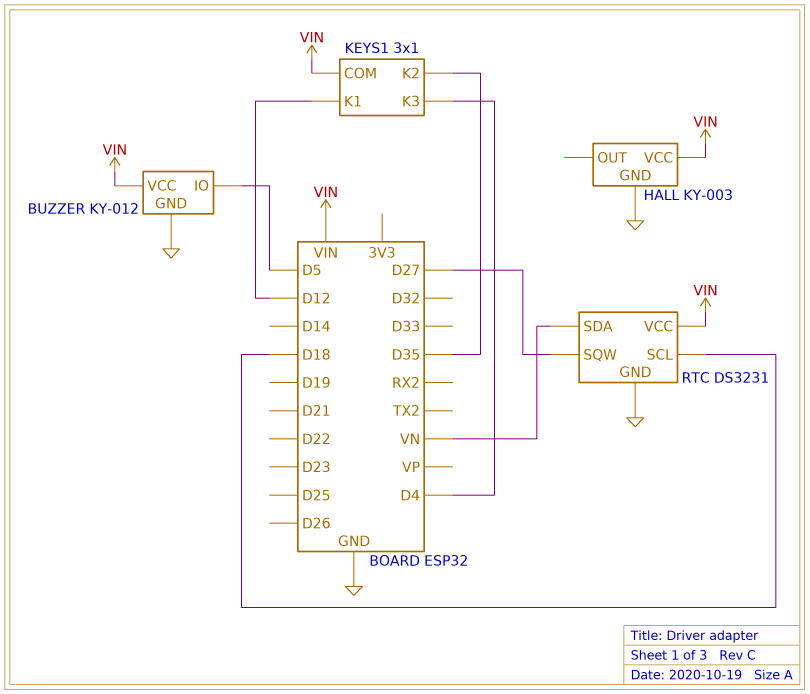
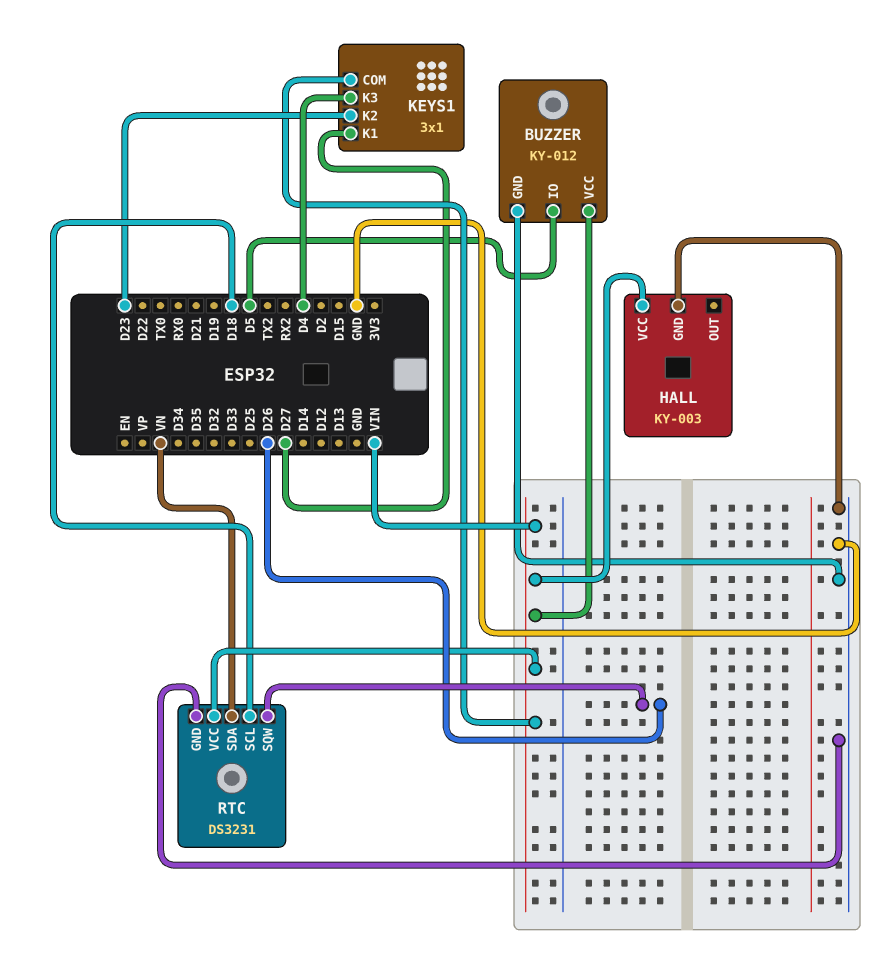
KEYS1 pin K1: D12 -> D27
KEYS1 pin K2: D35 -> D23
RTC pin SQW: D27 -> D26

